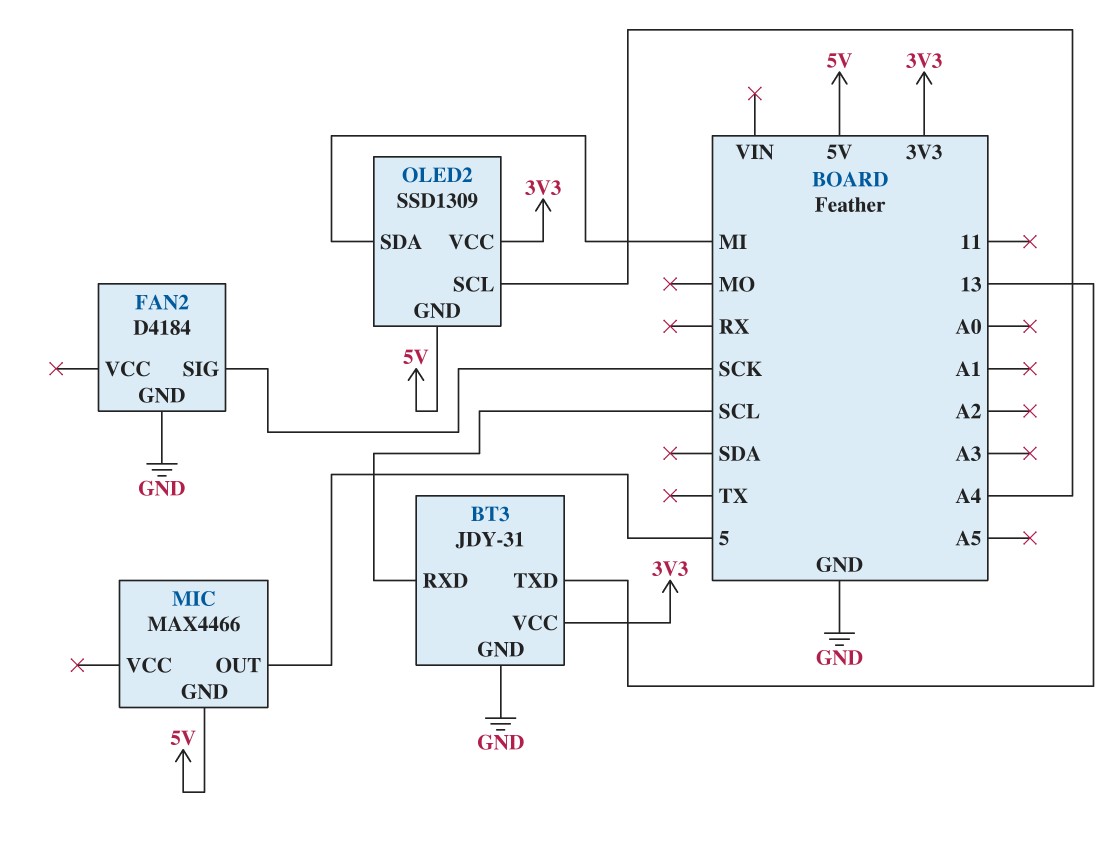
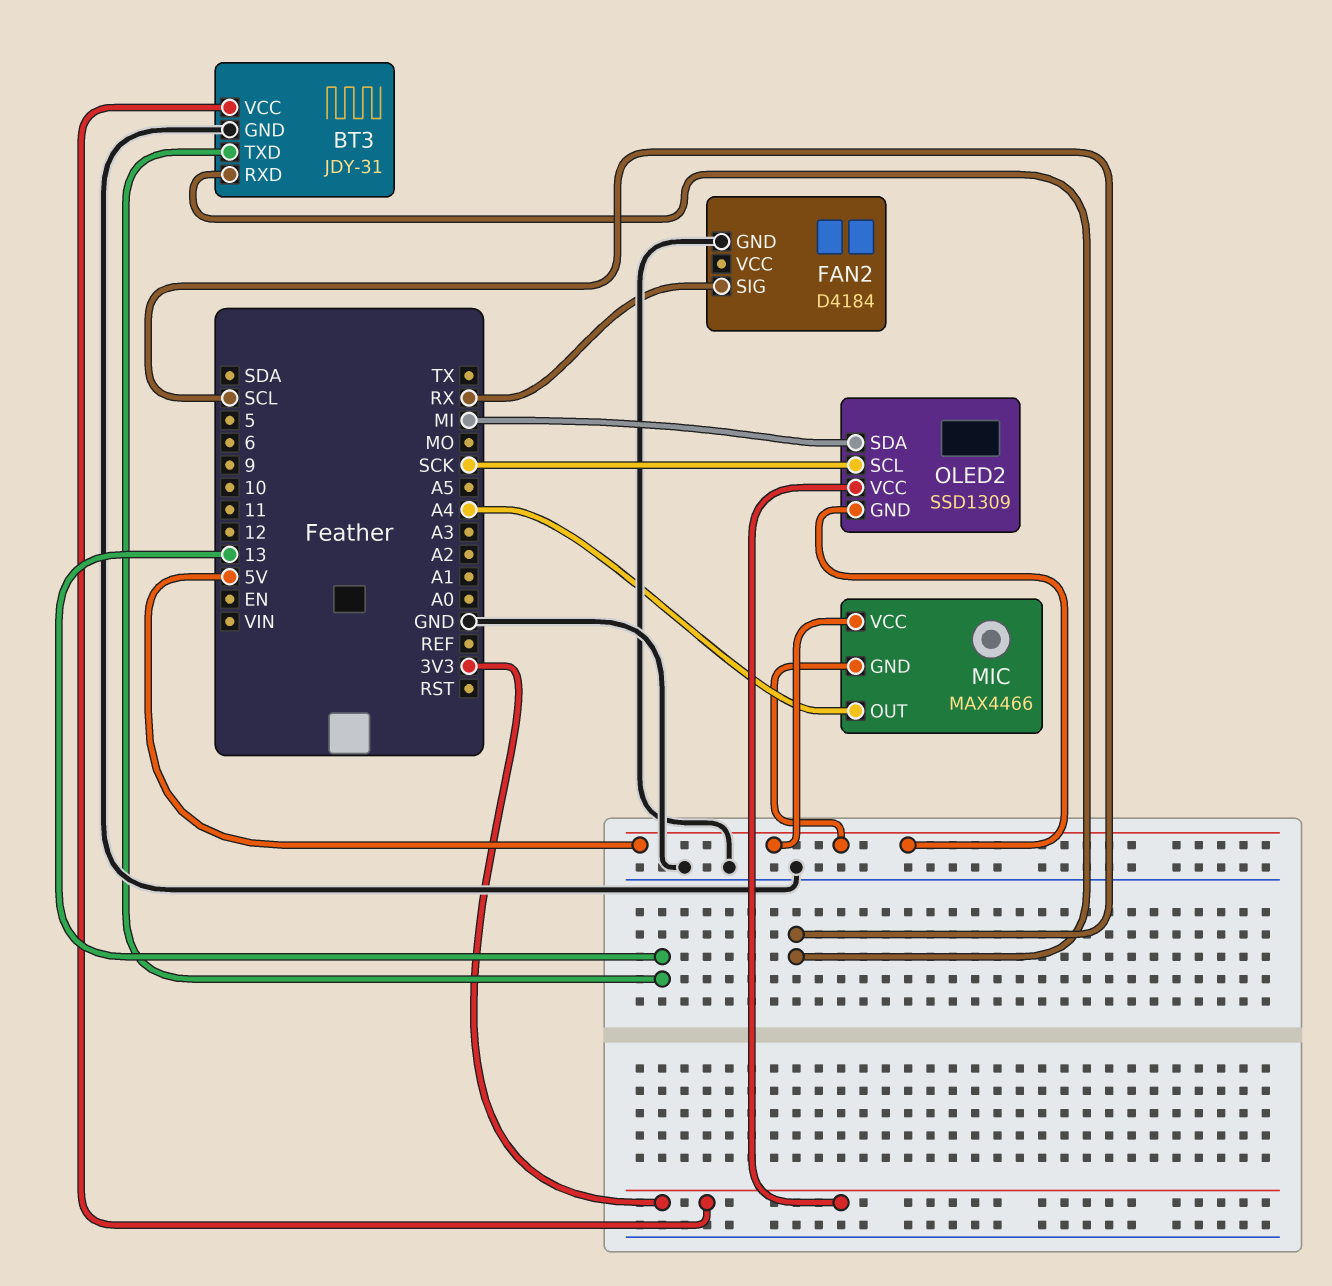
FAN2 pin SIG: SCK -> RX
MIC pin OUT: 5 -> A4
MIC pin VCC: none -> 5V
OLED2 pin SCL: A4 -> SCK

